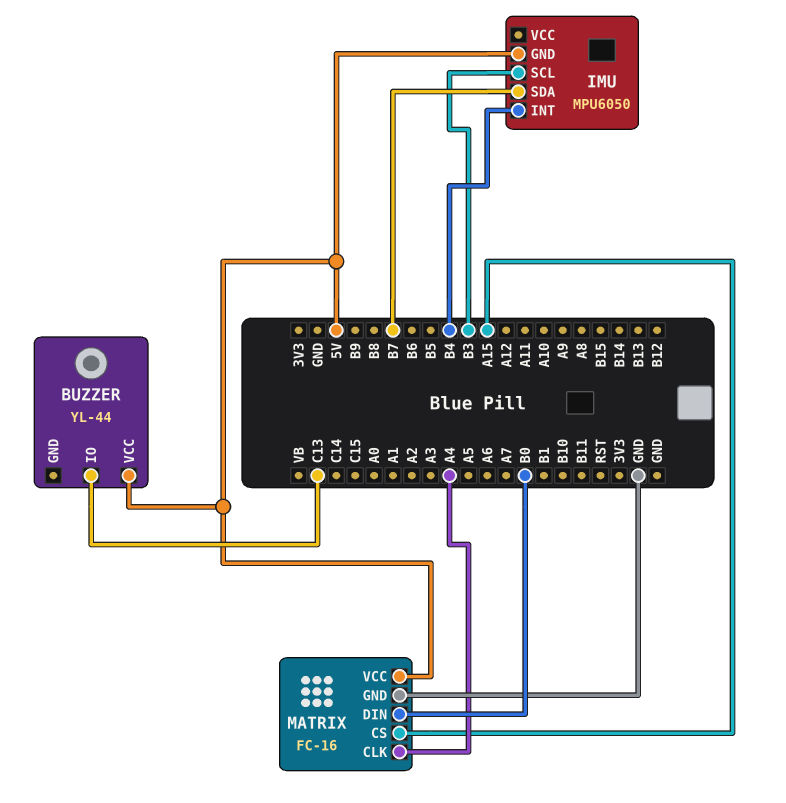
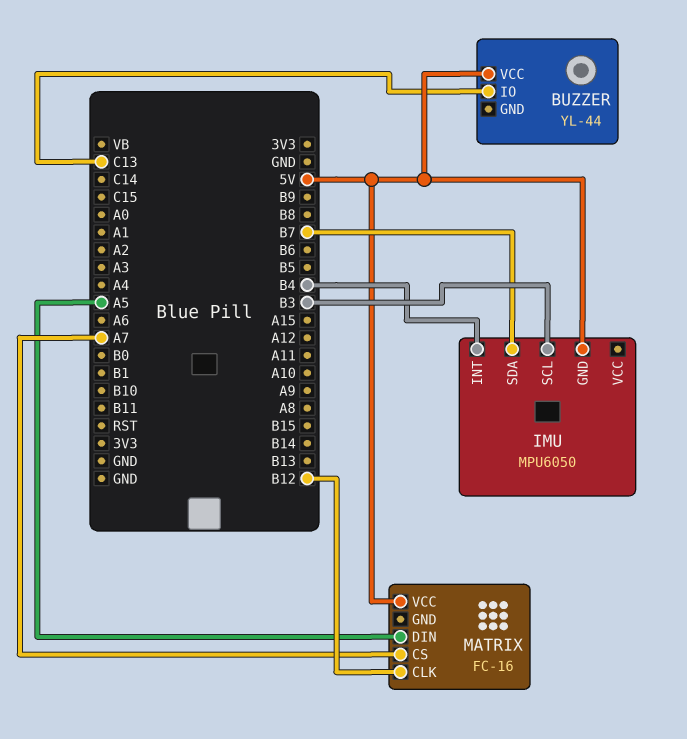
MATRIX pin CLK: A4 -> B12
MATRIX pin CS: A15 -> A7
MATRIX pin DIN: B0 -> A5
MATRIX pin GND: GND -> none

